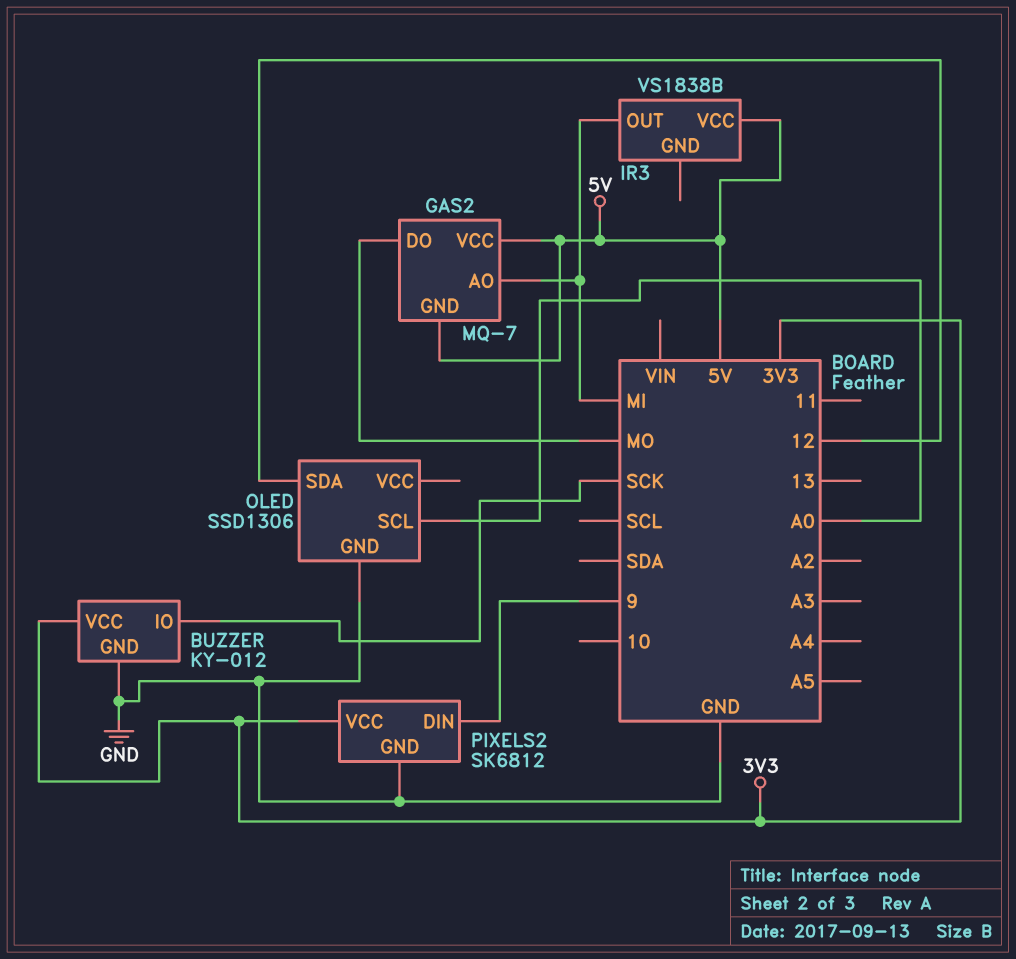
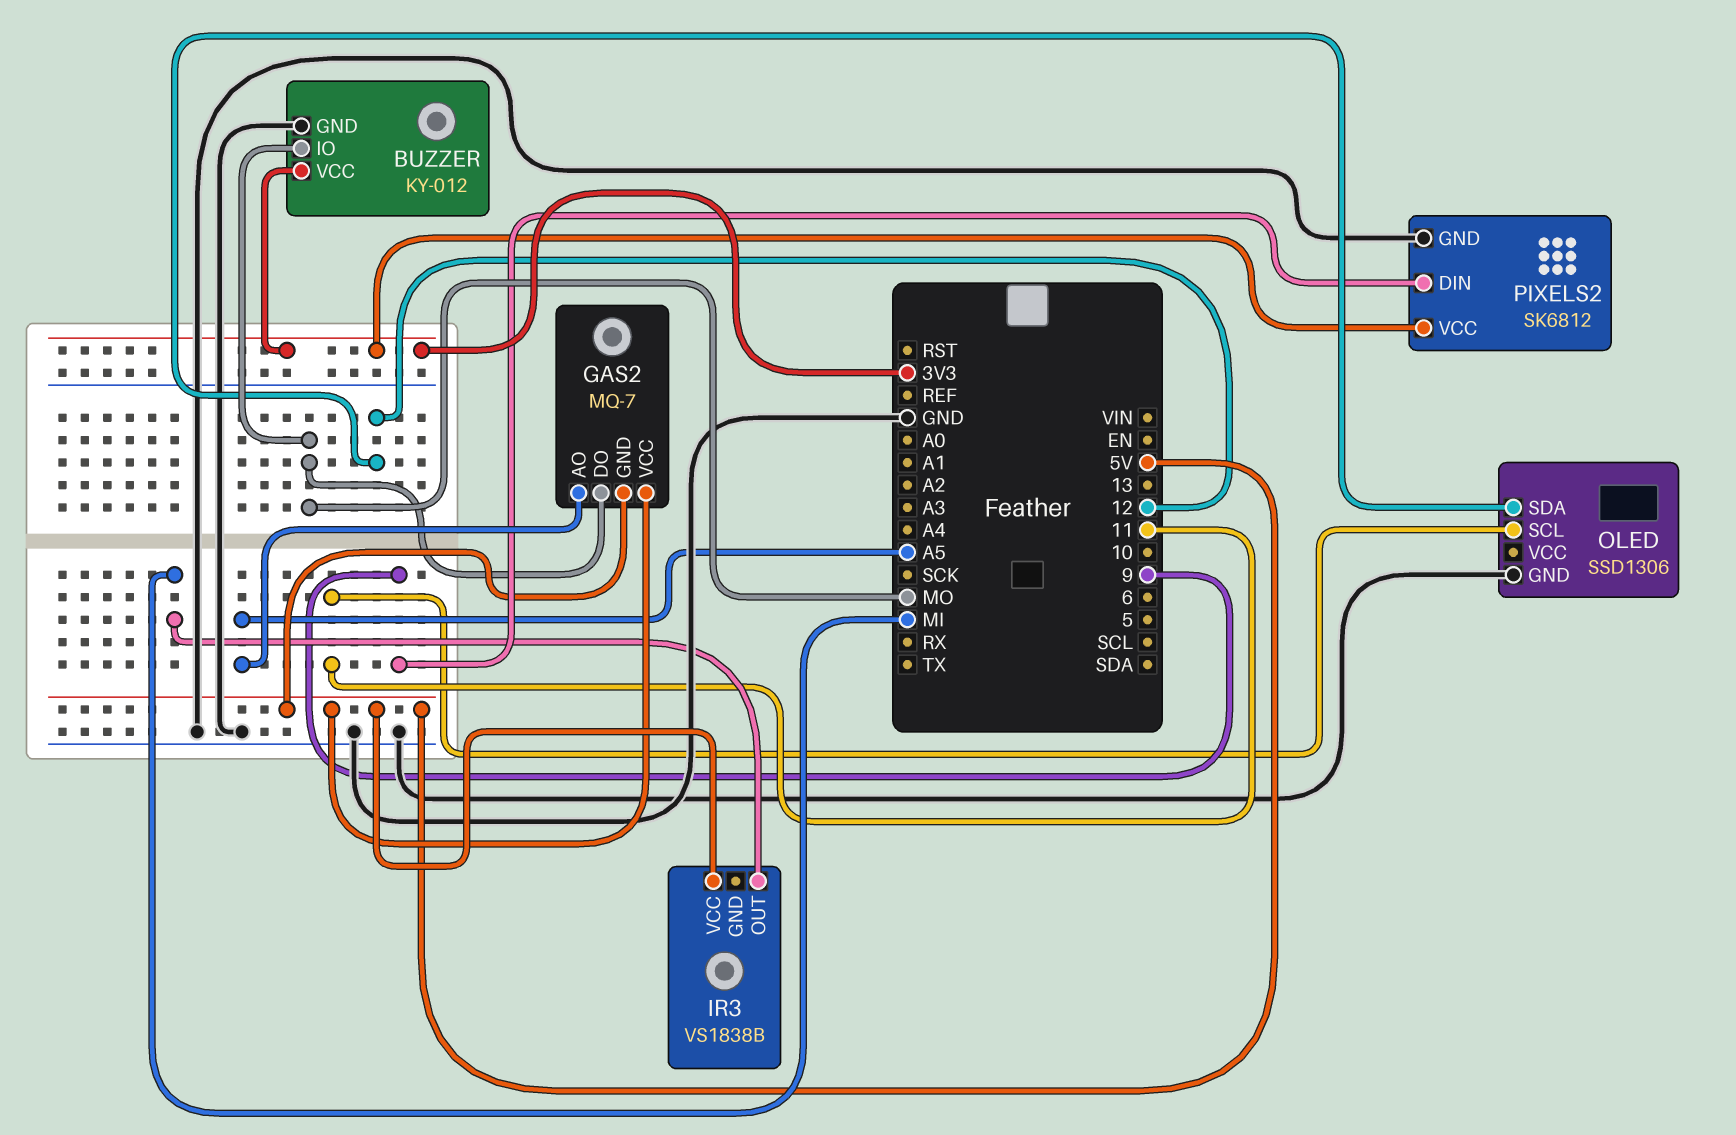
BUZZER pin IO: SCK -> MO
GAS2 pin AO: MI -> A5
OLED pin SCL: A0 -> 11

